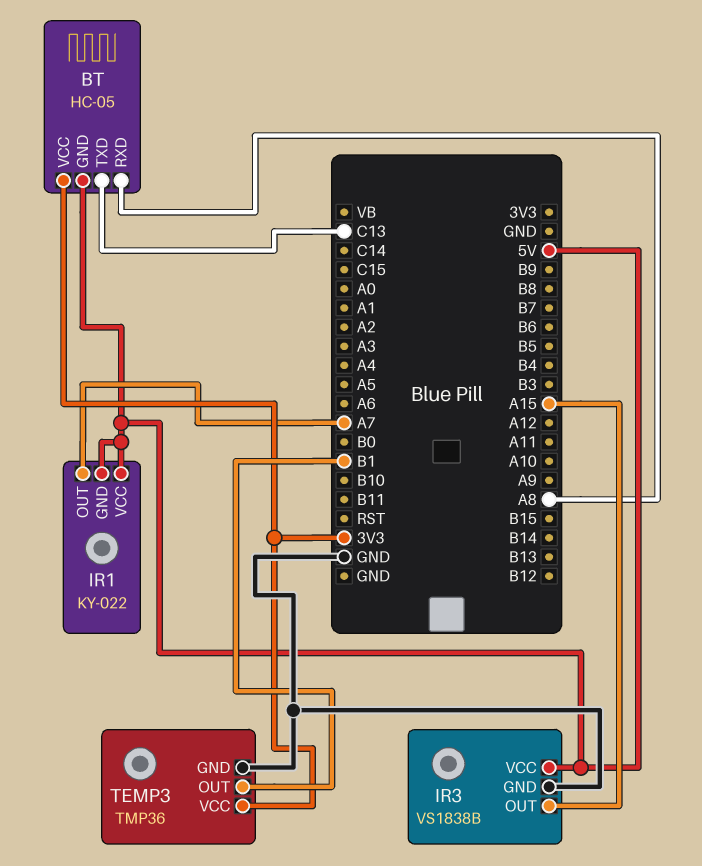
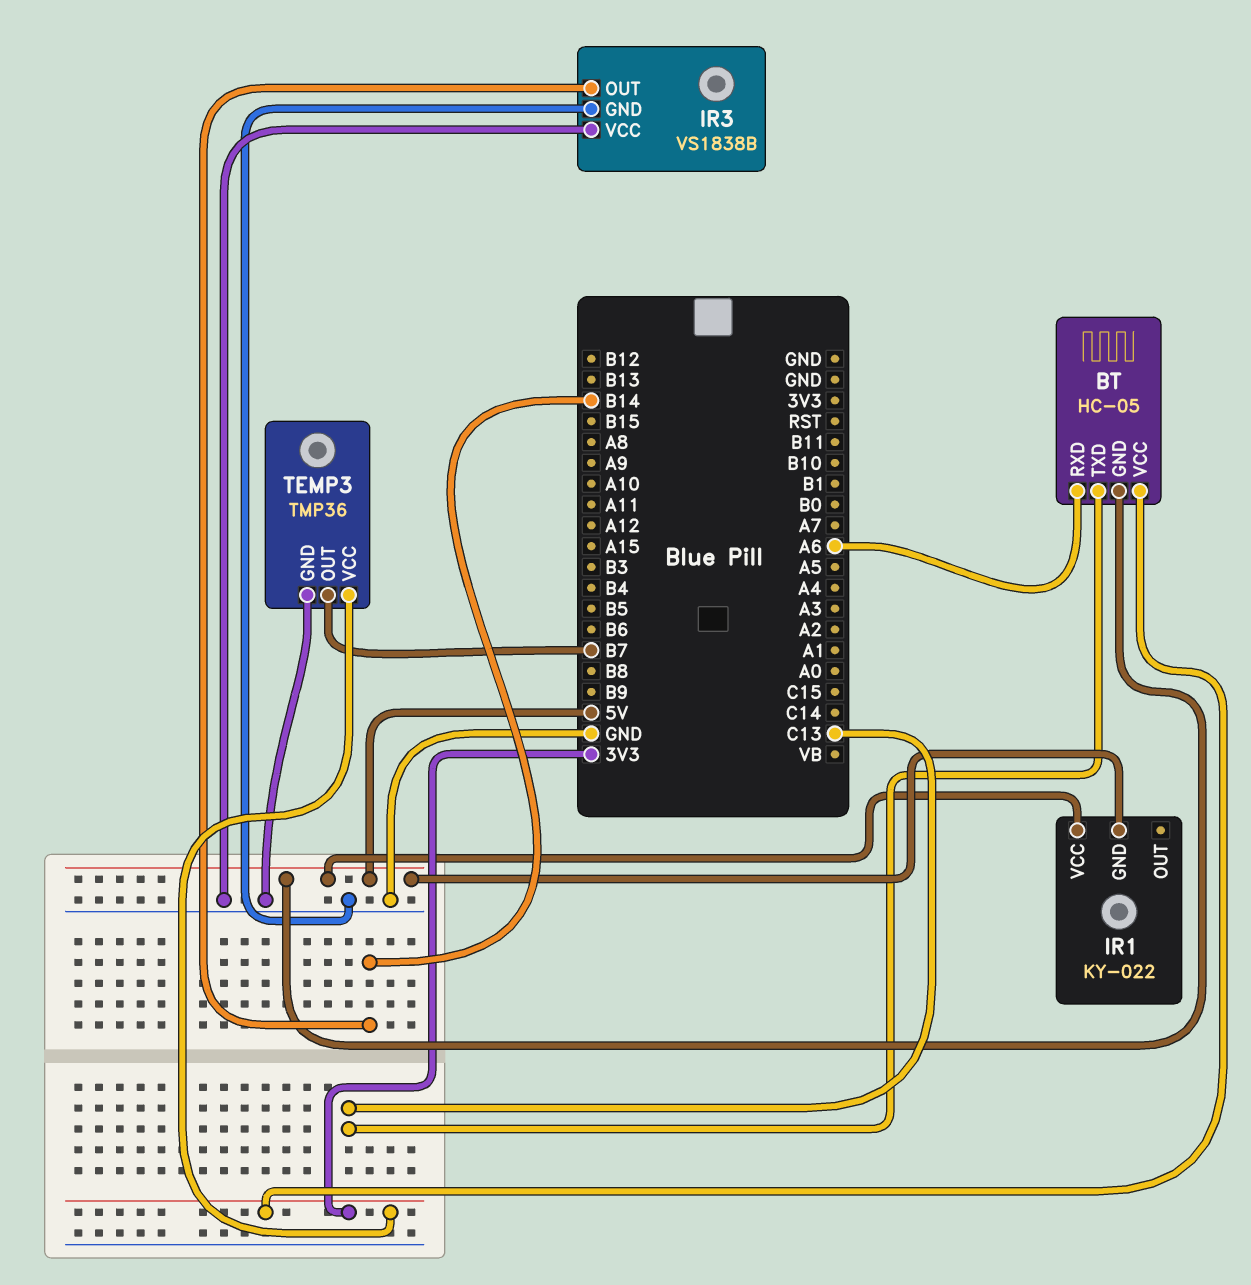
BT pin RXD: A8 -> A6
IR1 pin OUT: A7 -> none
IR3 pin OUT: A15 -> B14
IR3 pin VCC: 5V -> GND
TEMP3 pin OUT: B1 -> B7

